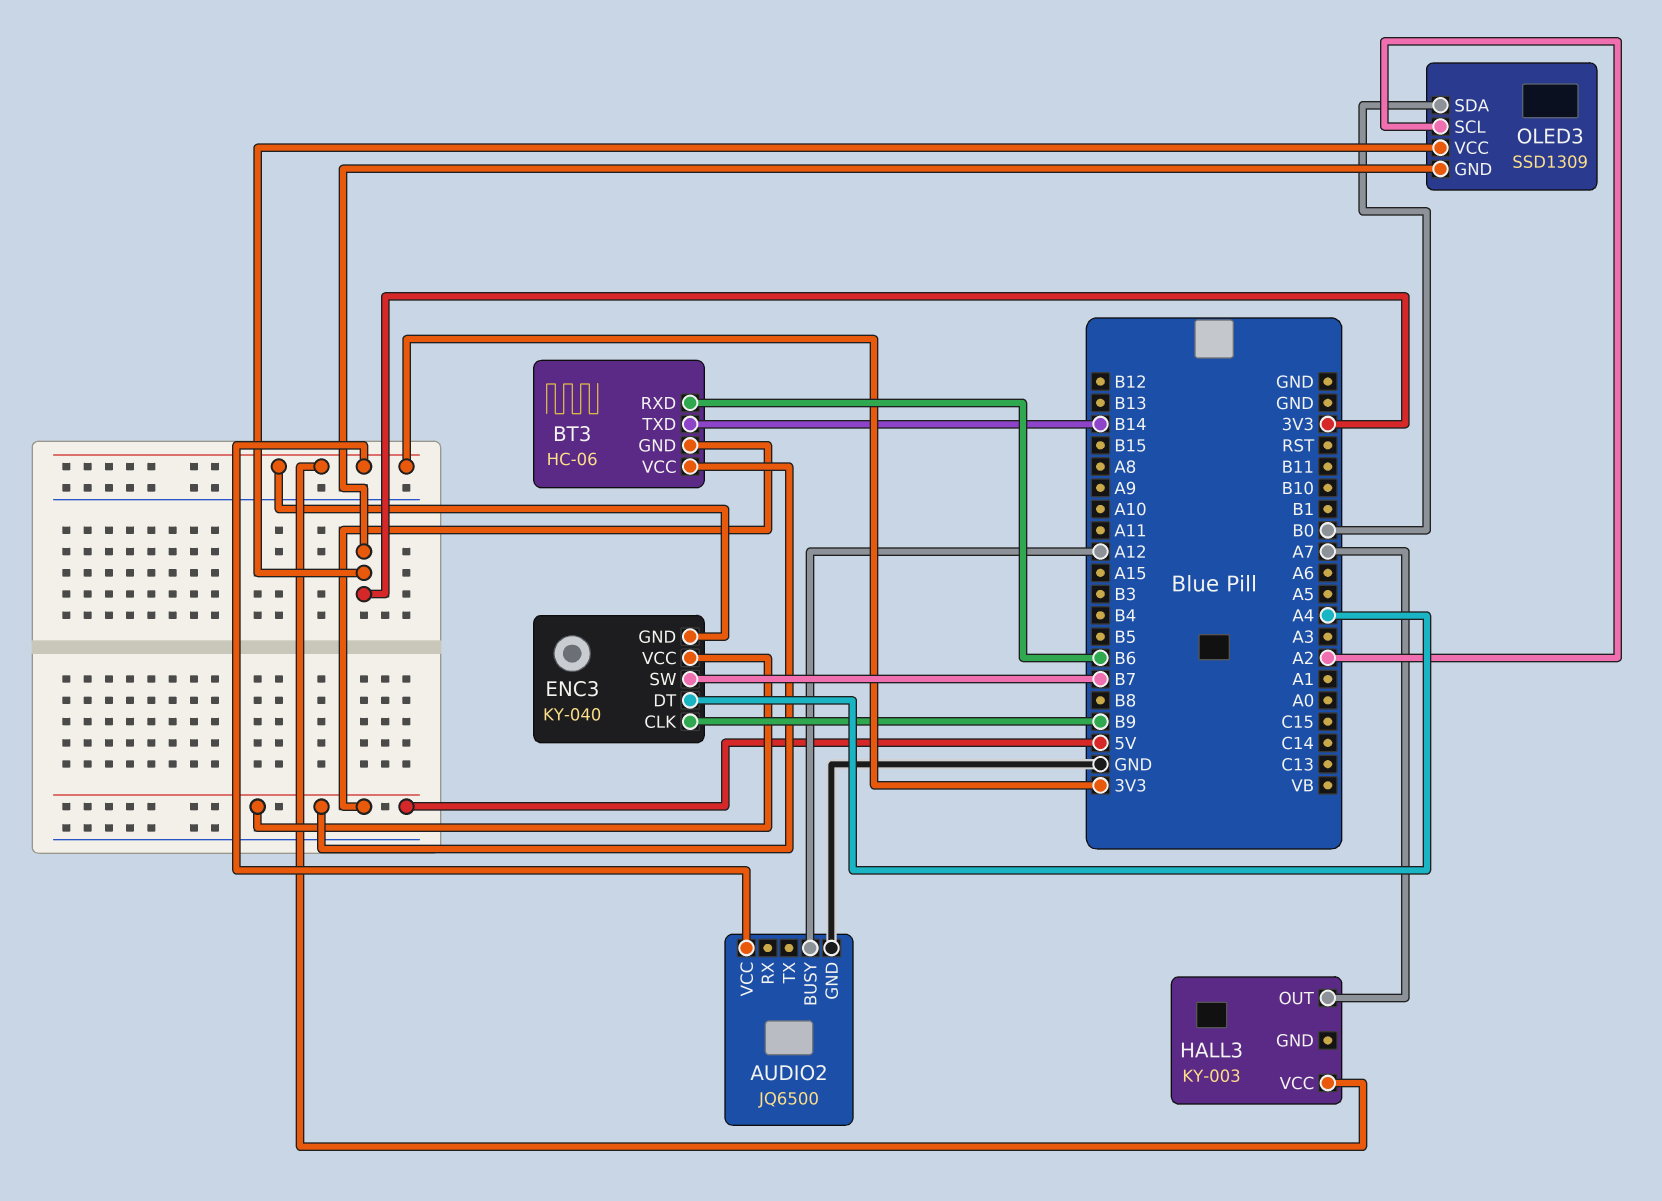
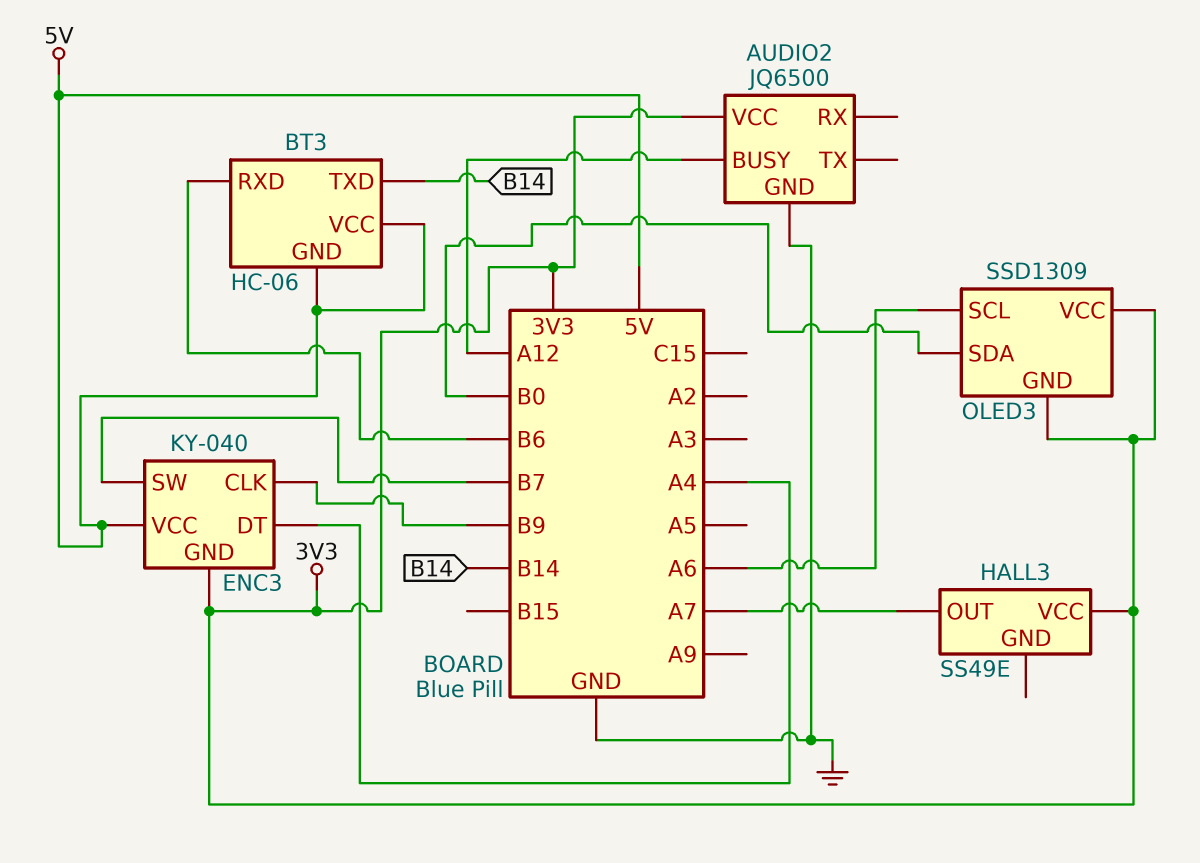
HALL3: KY-003 -> SS49E
OLED3 pin SCL: A2 -> A6

